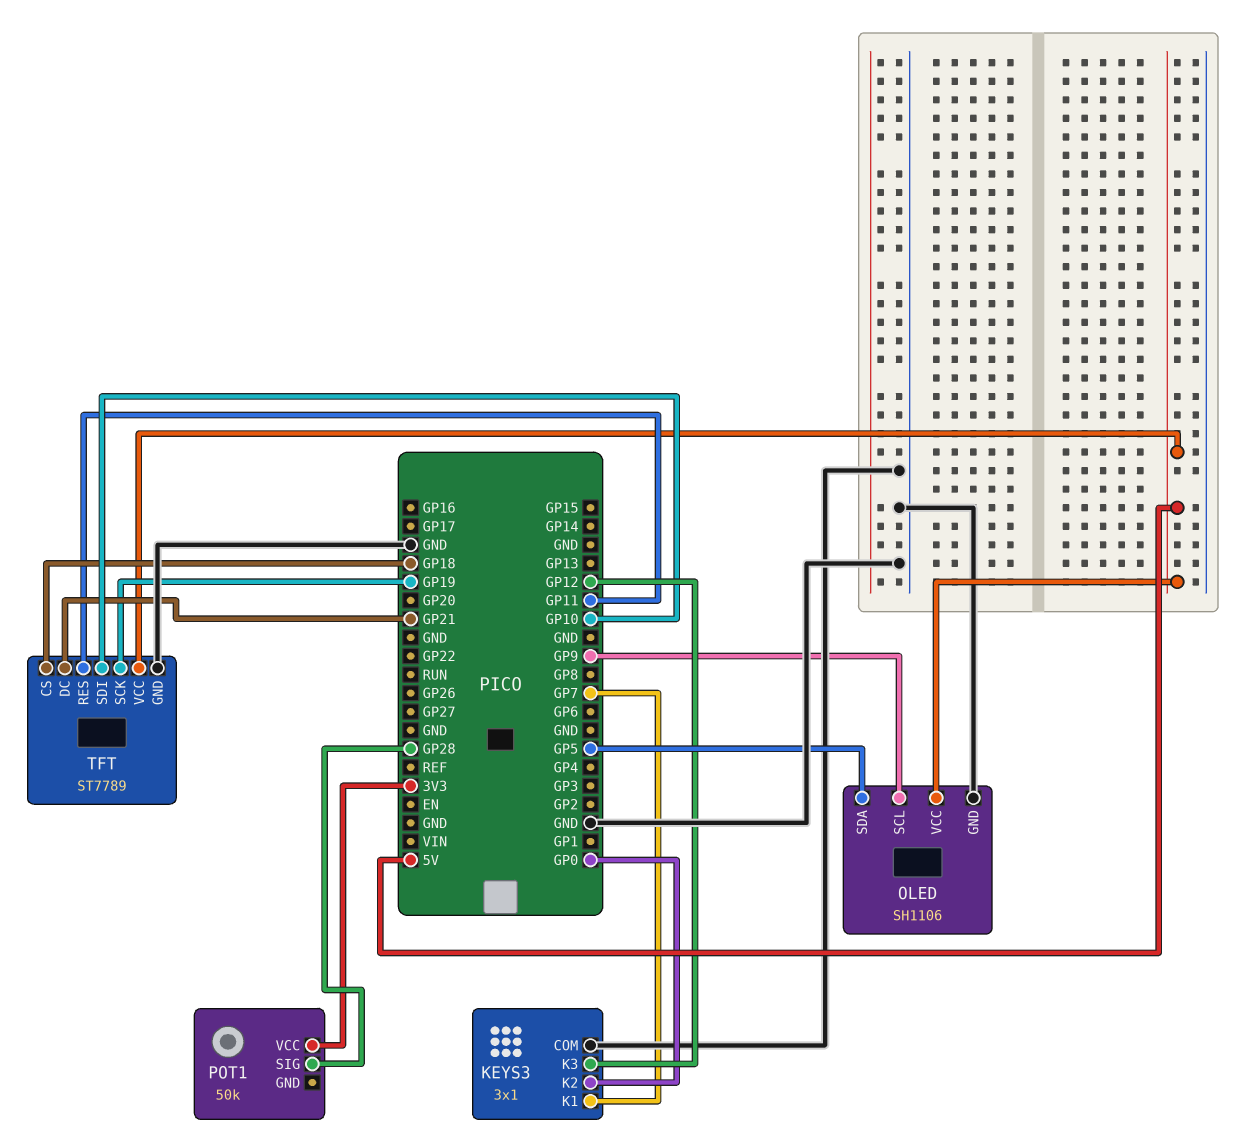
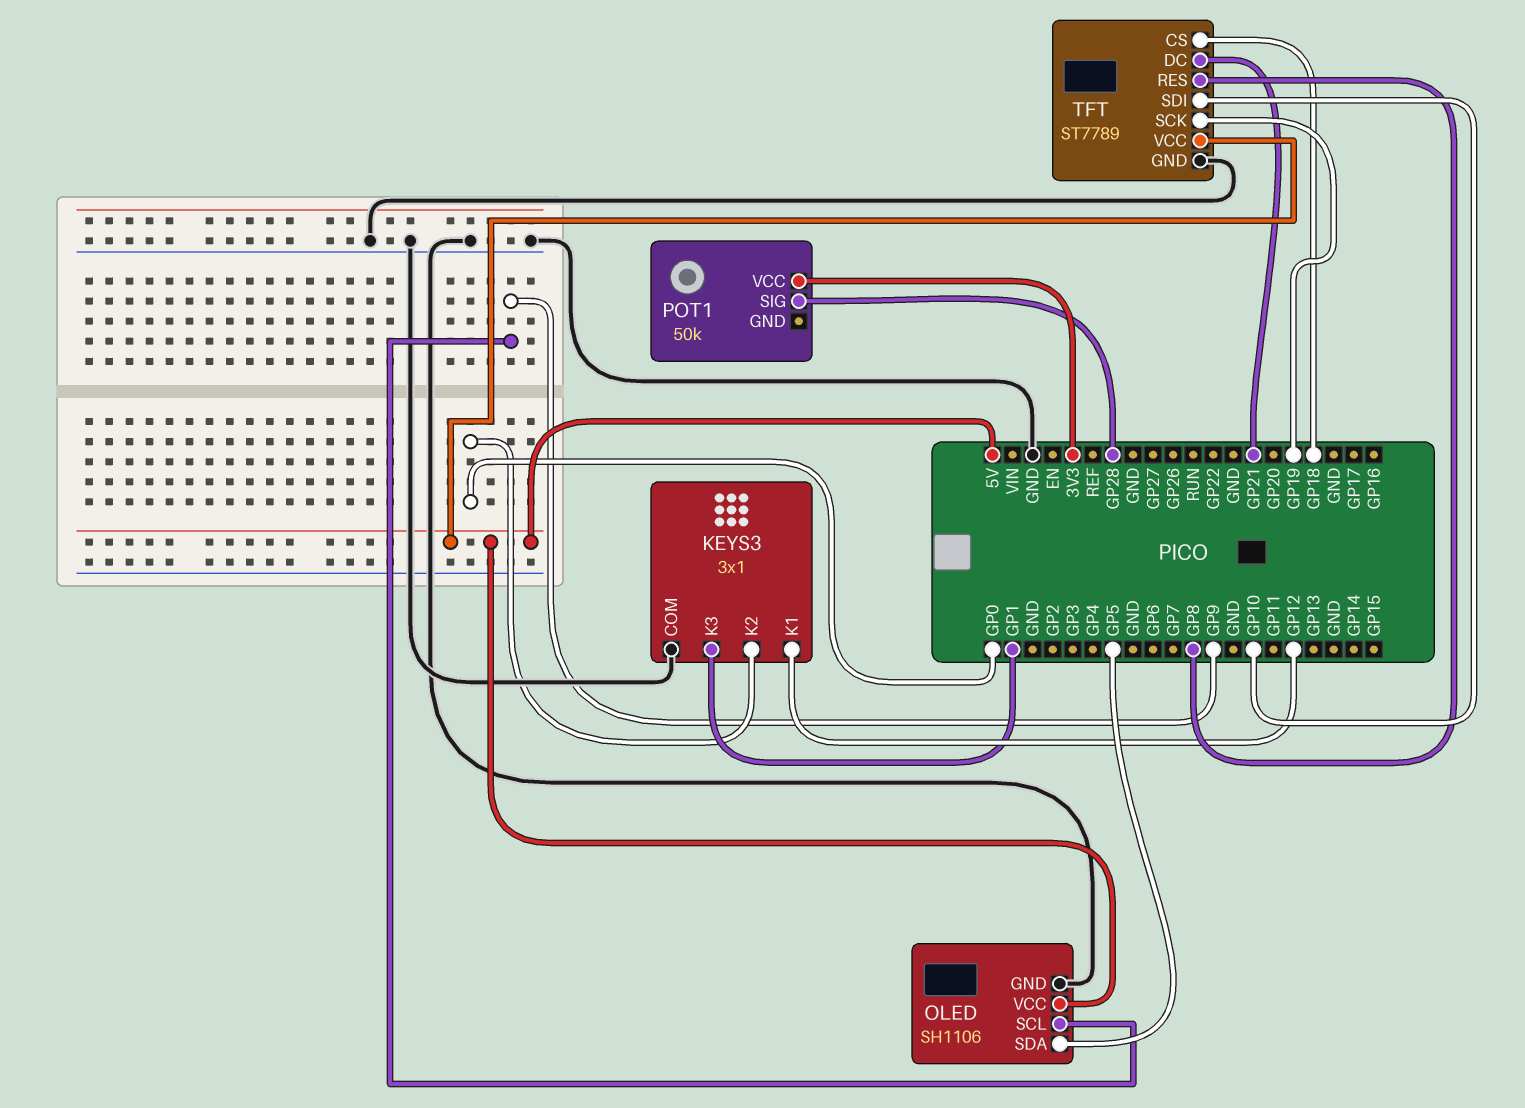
KEYS3 pin K1: GP7 -> GP12
KEYS3 pin K3: GP12 -> GP1
TFT pin RES: GP11 -> GP8

